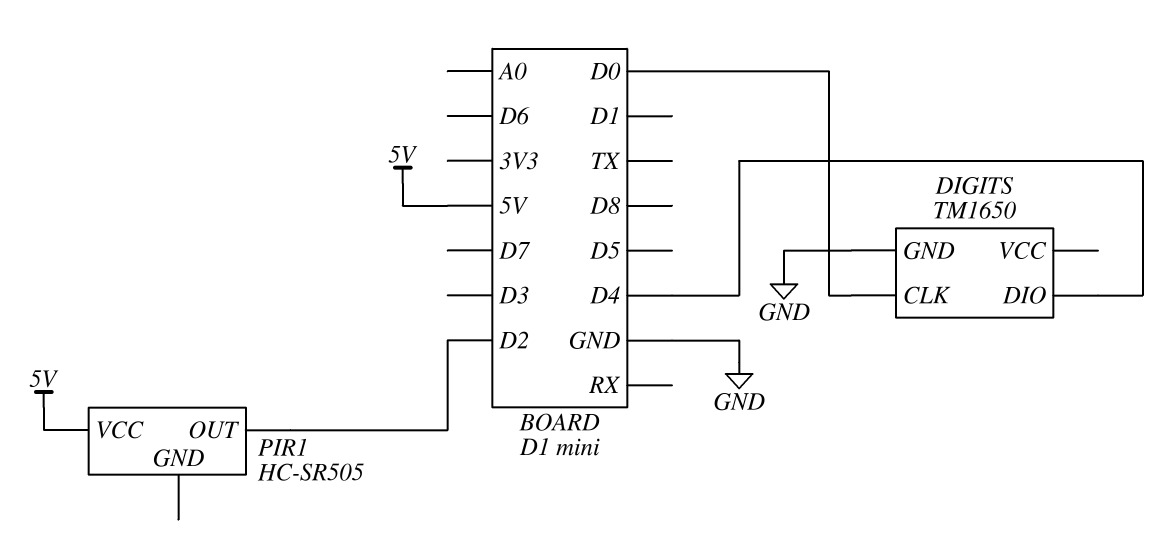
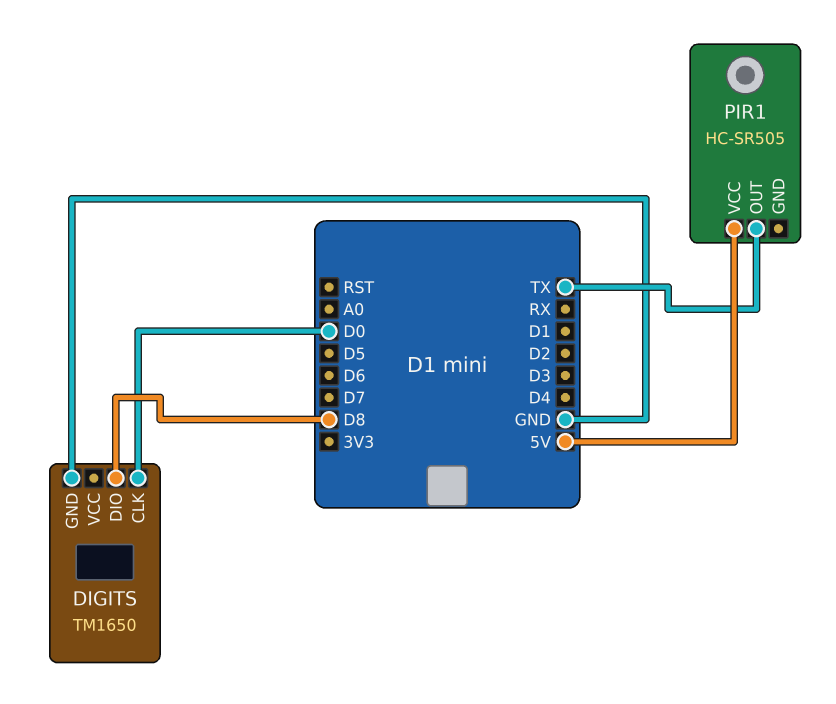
DIGITS pin DIO: D4 -> D8
PIR1 pin OUT: D2 -> TX

